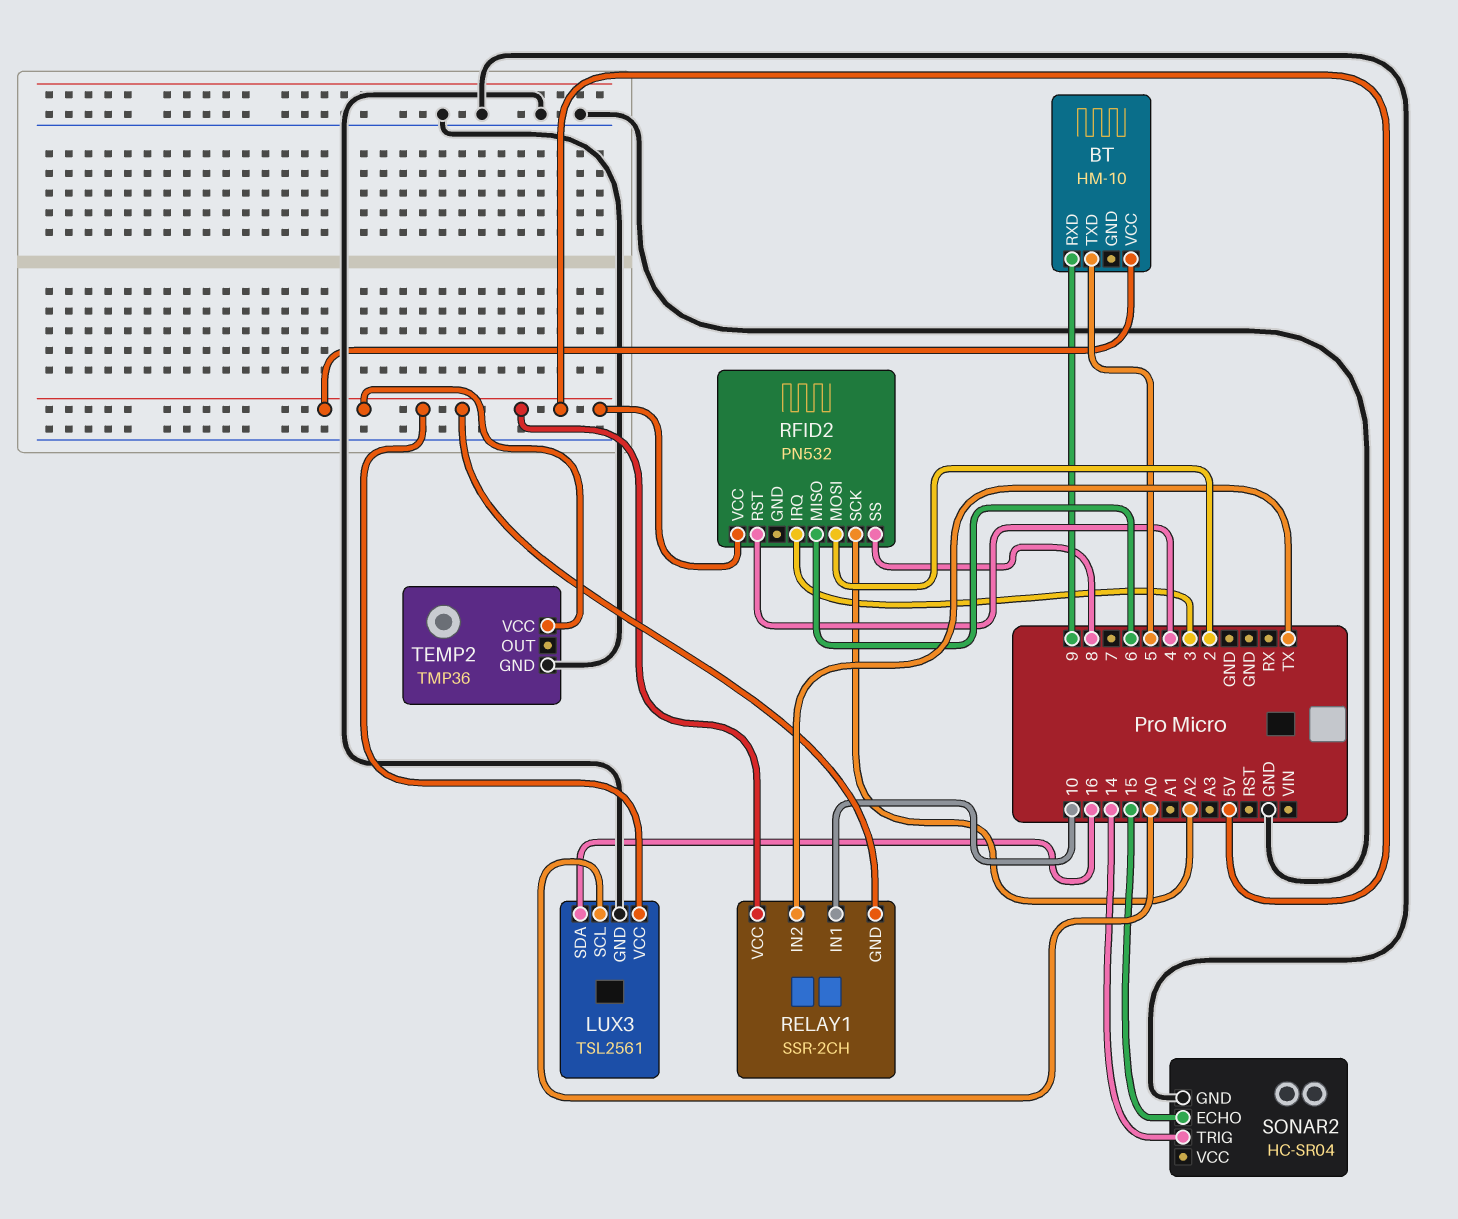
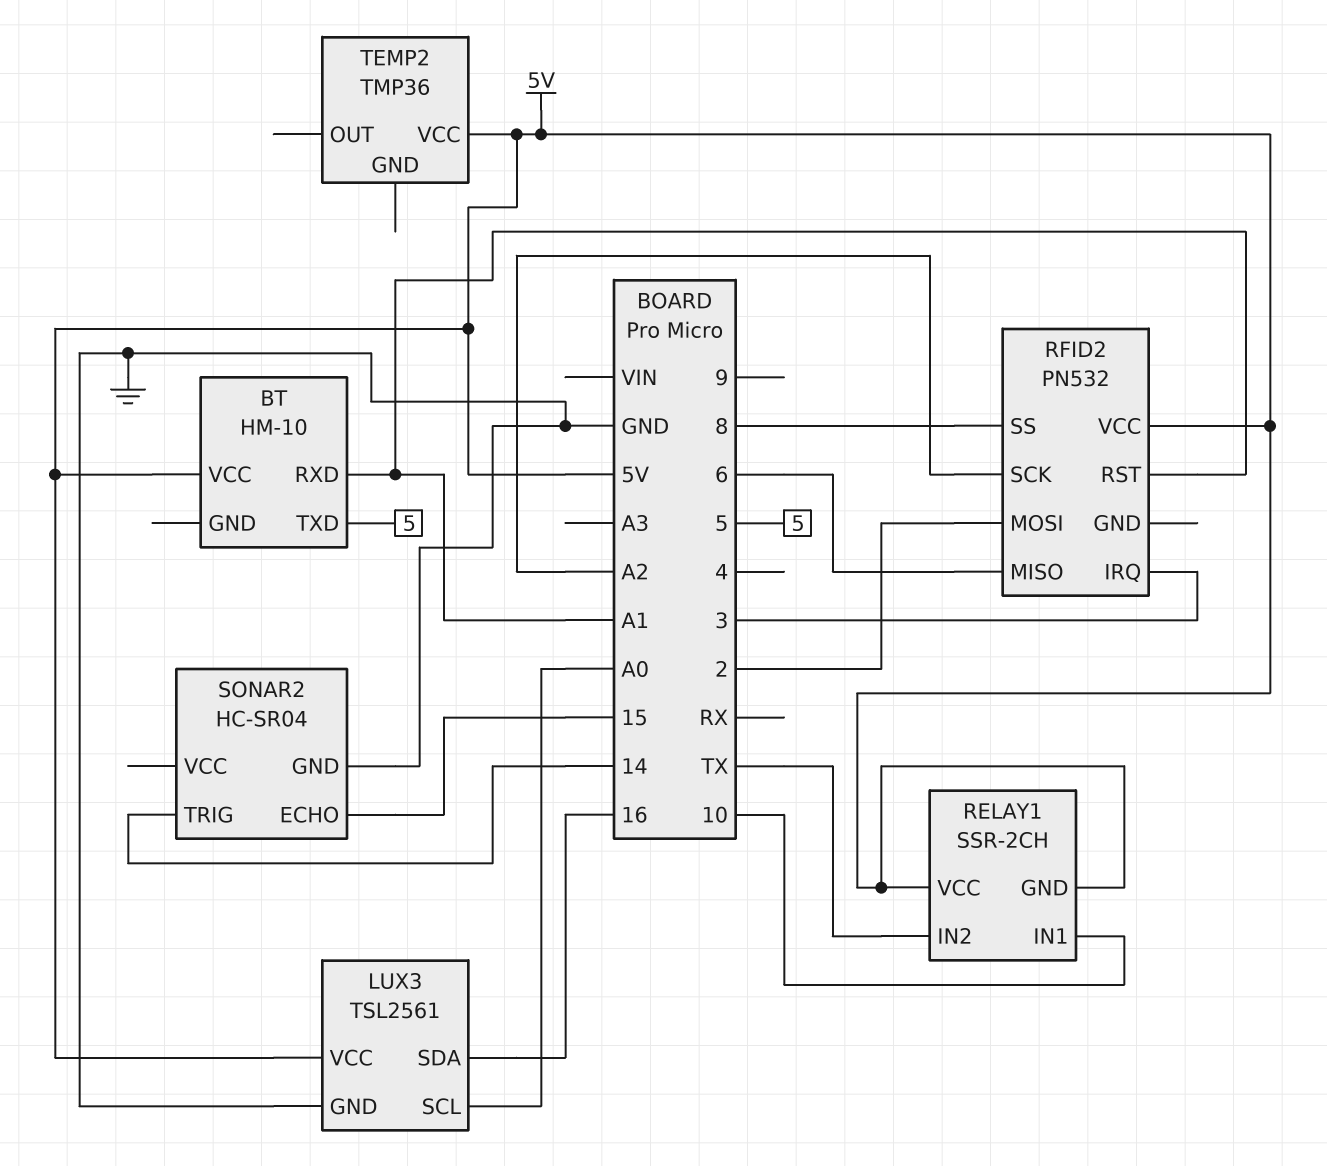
BT pin RXD: 9 -> A1
RFID2 pin RST: 4 -> A1
TEMP2 pin GND: GND -> none

